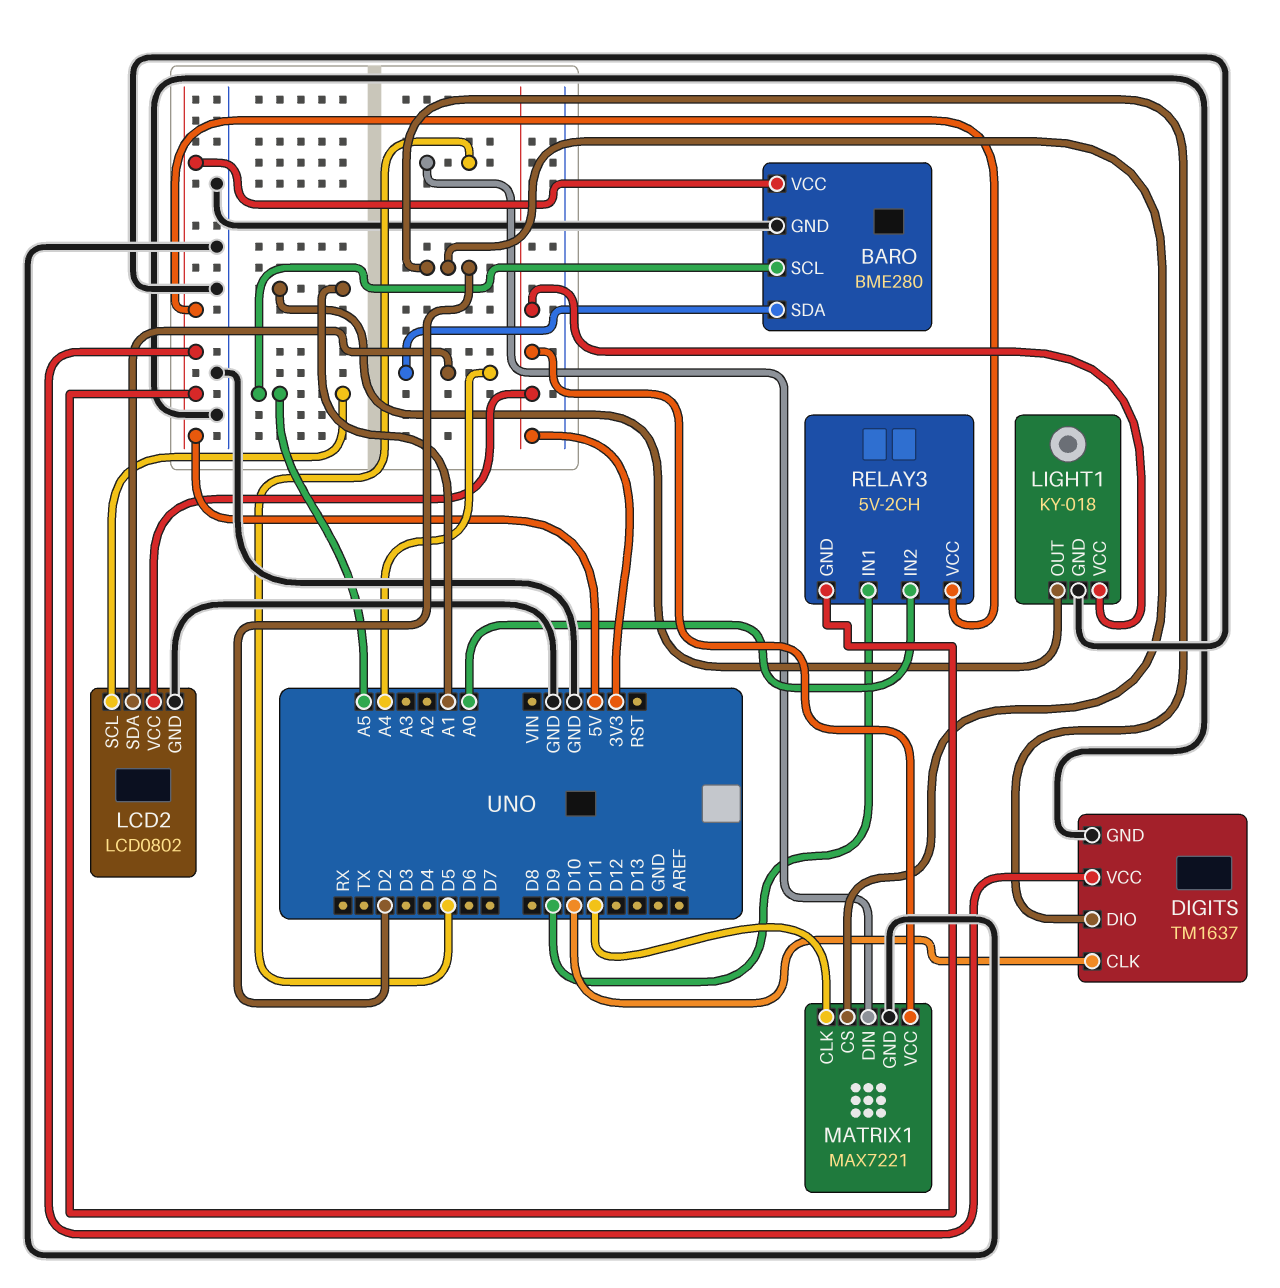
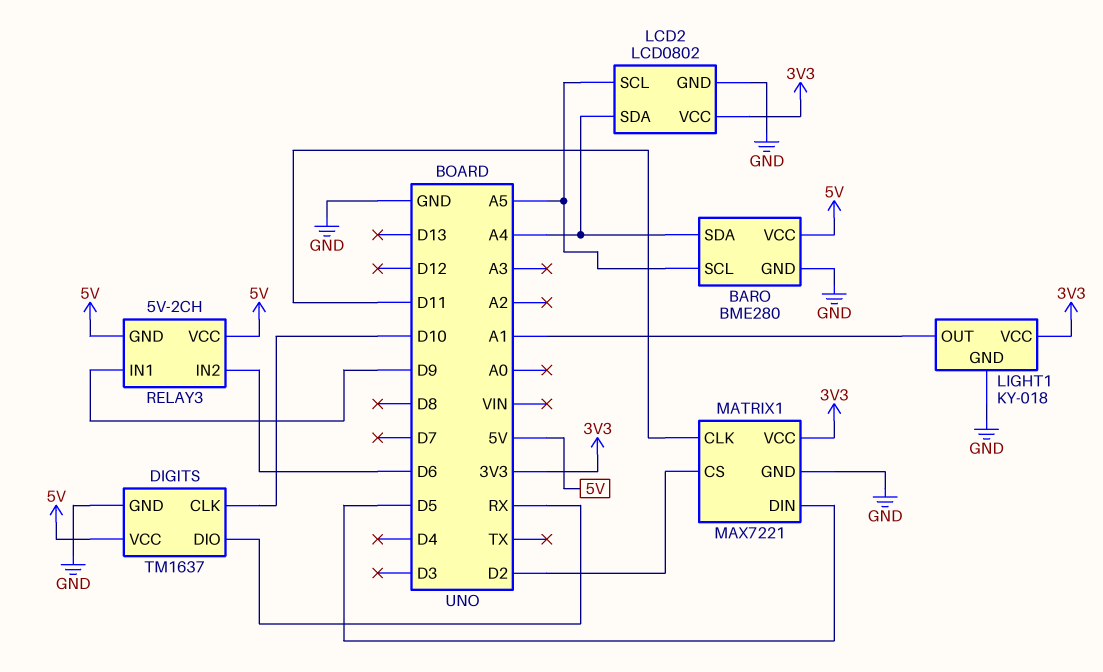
DIGITS pin DIO: D2 -> RX
RELAY3 pin IN2: A0 -> D6

